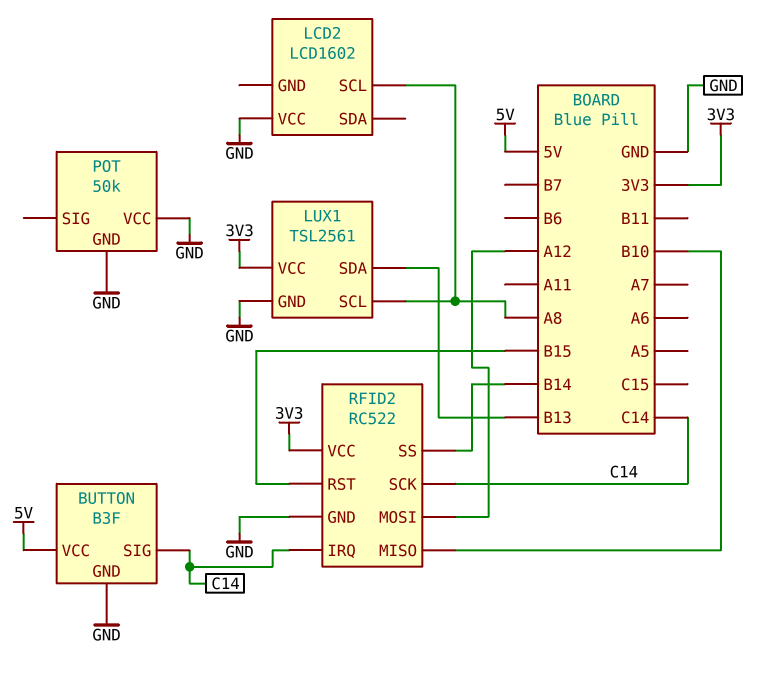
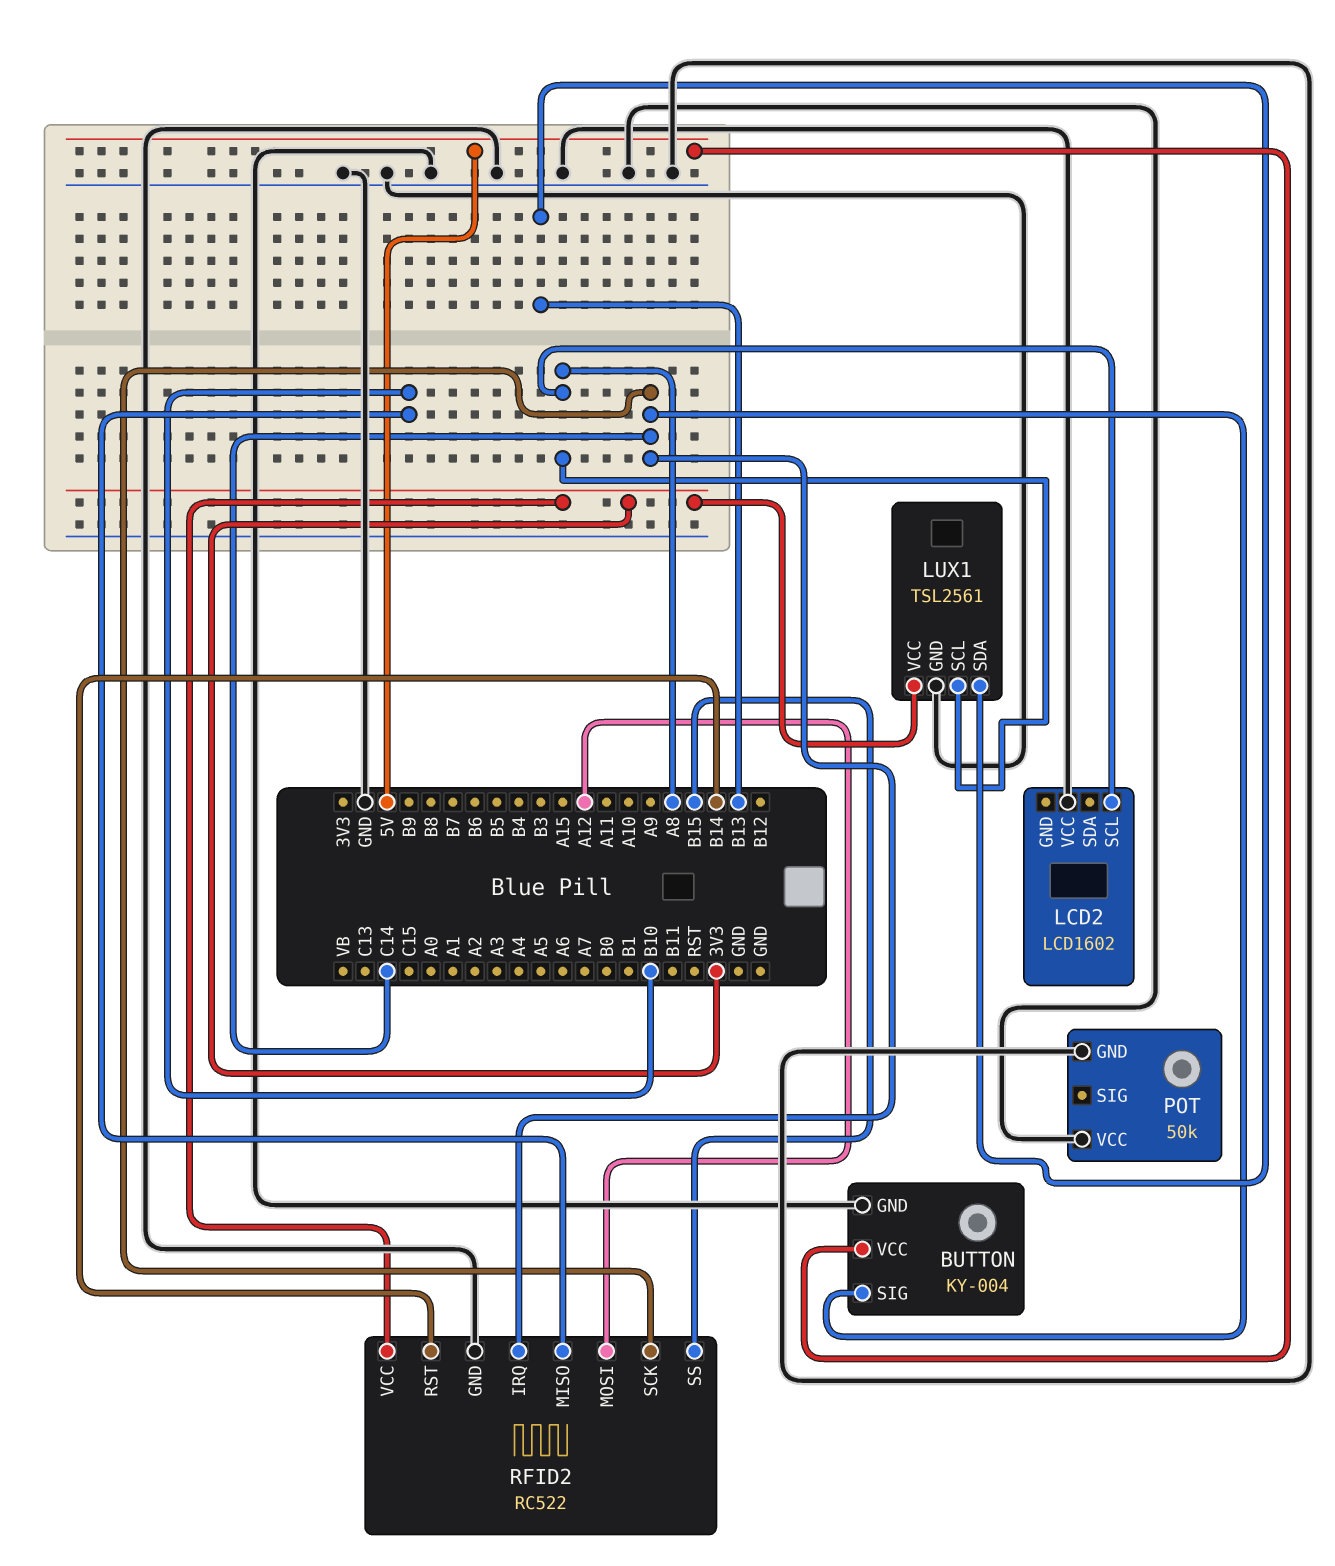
BUTTON: B3F -> KY-004
RFID2 pin RST: B15 -> B14
RFID2 pin SS: B14 -> B15

